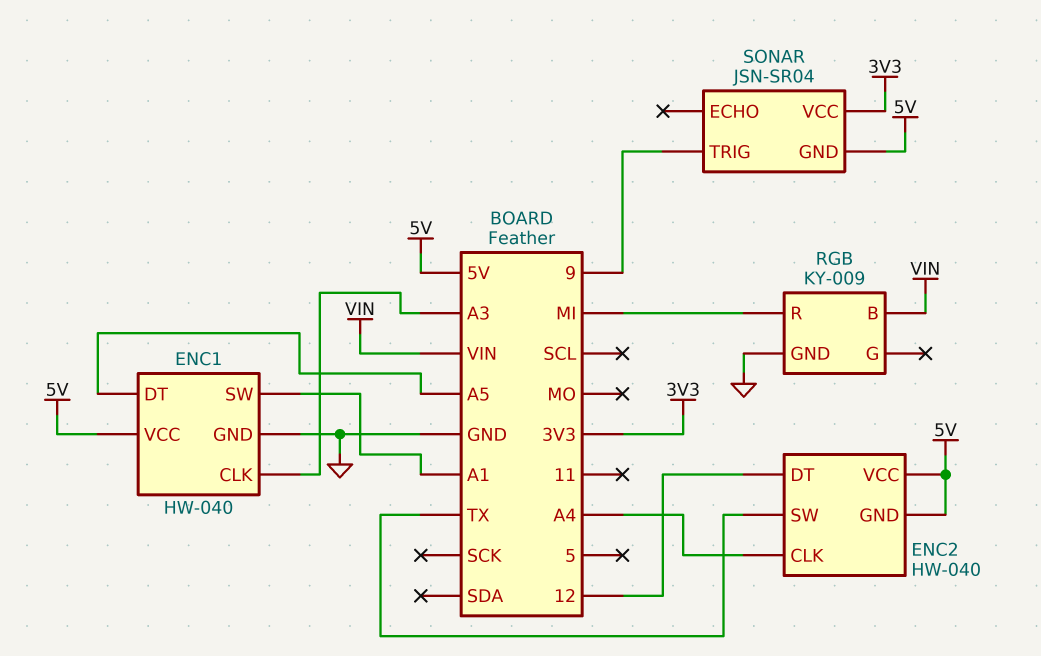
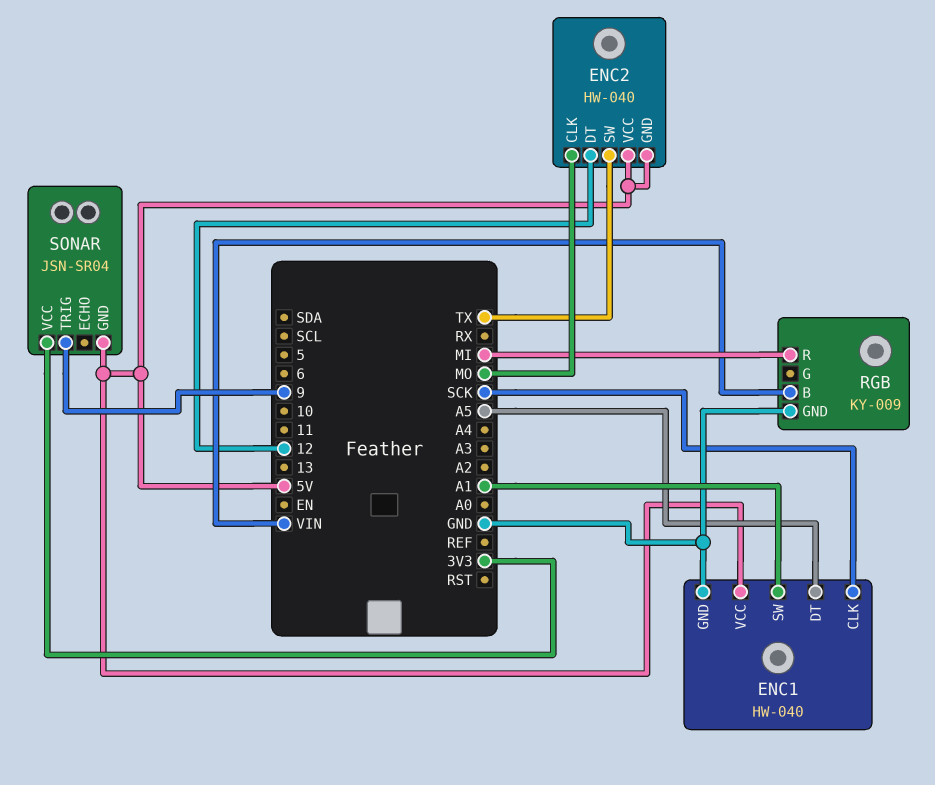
ENC1 pin CLK: A3 -> SCK
ENC2 pin CLK: A4 -> MO

